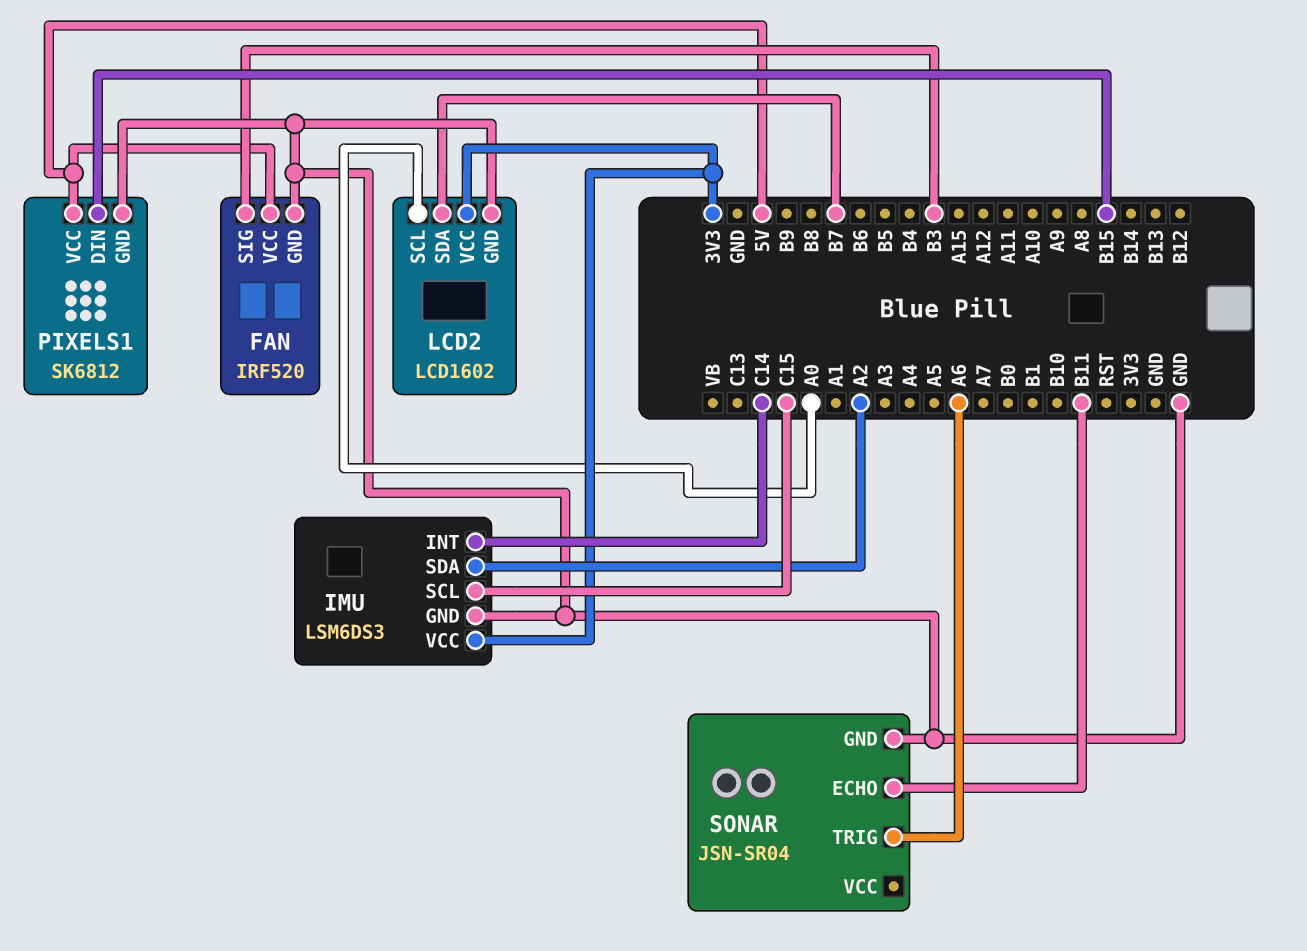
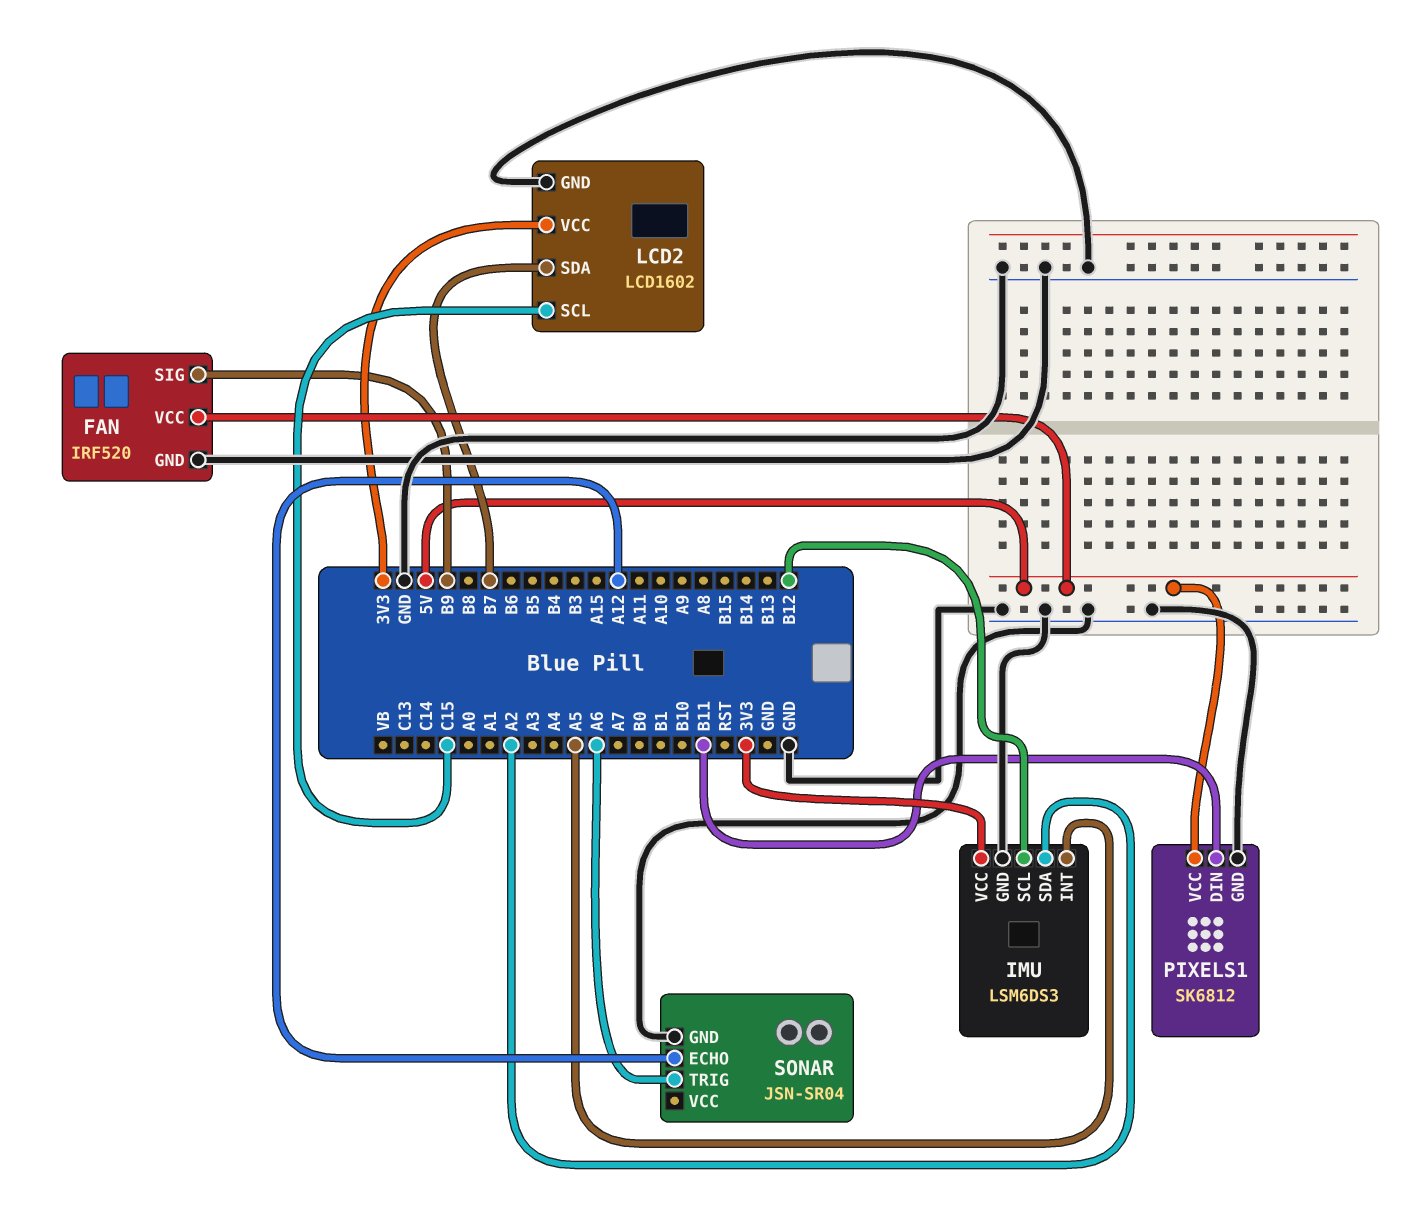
FAN pin SIG: B3 -> B9
IMU pin INT: C14 -> A5
IMU pin SCL: C15 -> B12
LCD2 pin SCL: A0 -> C15
PIXELS1 pin DIN: B15 -> B11
SONAR pin ECHO: B11 -> A12

